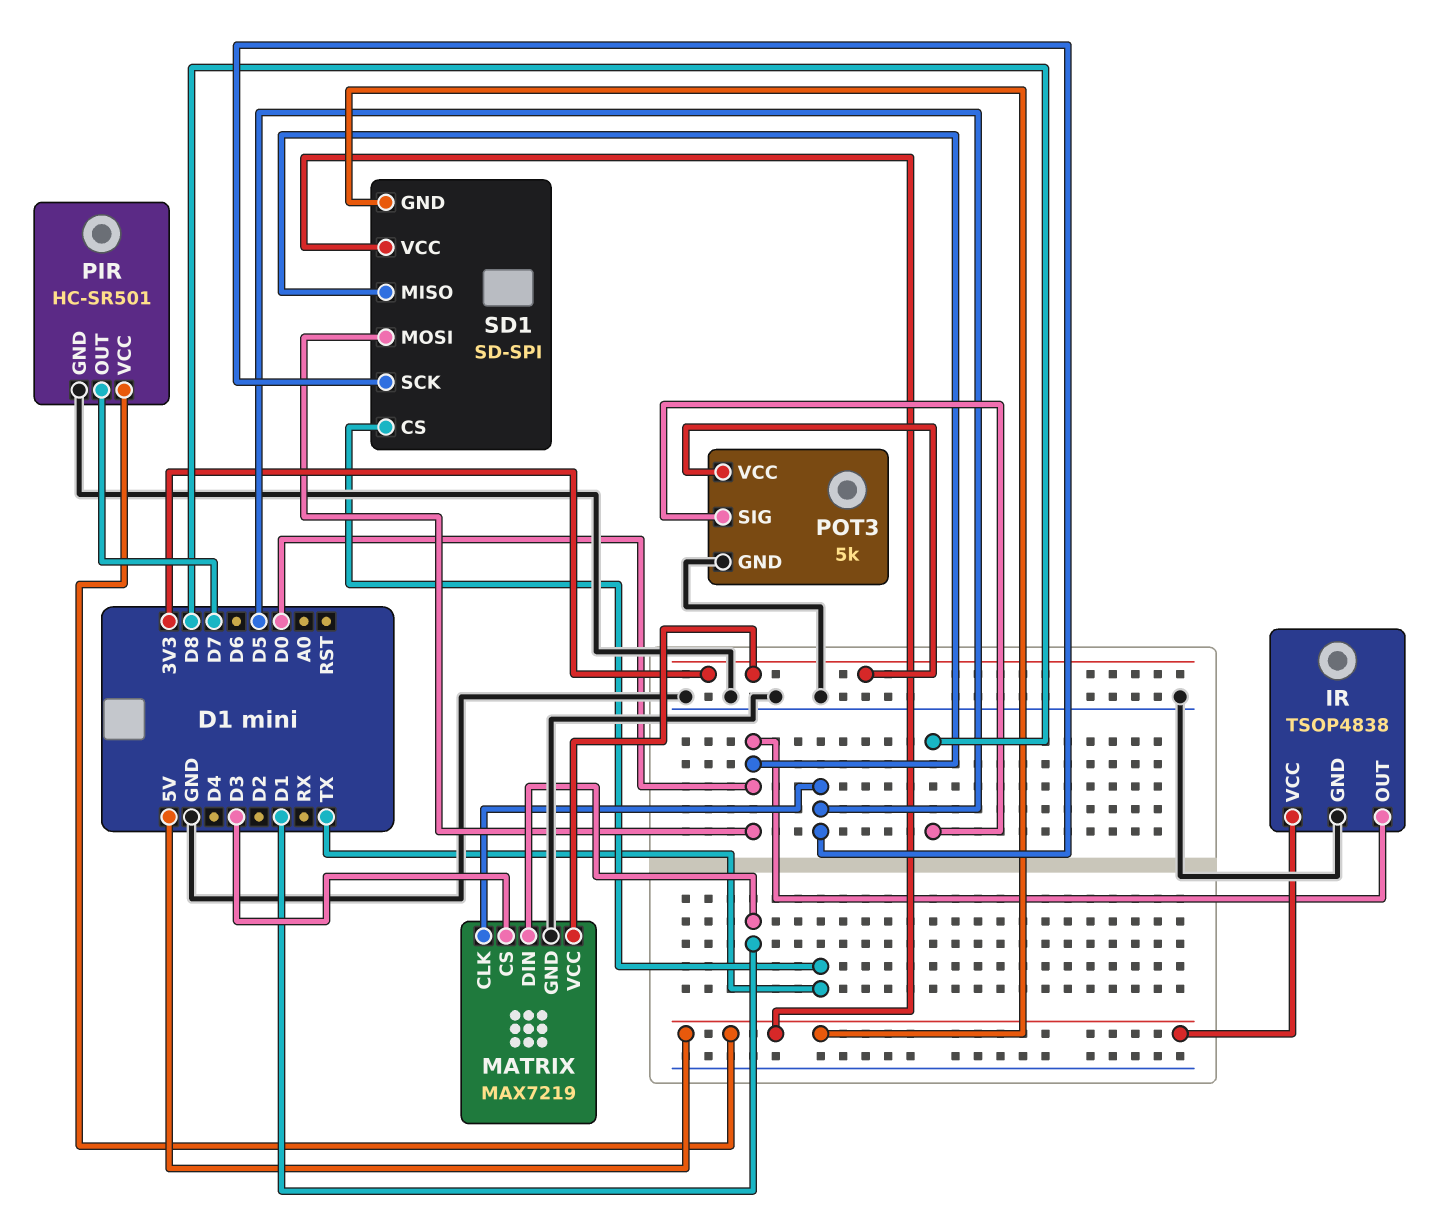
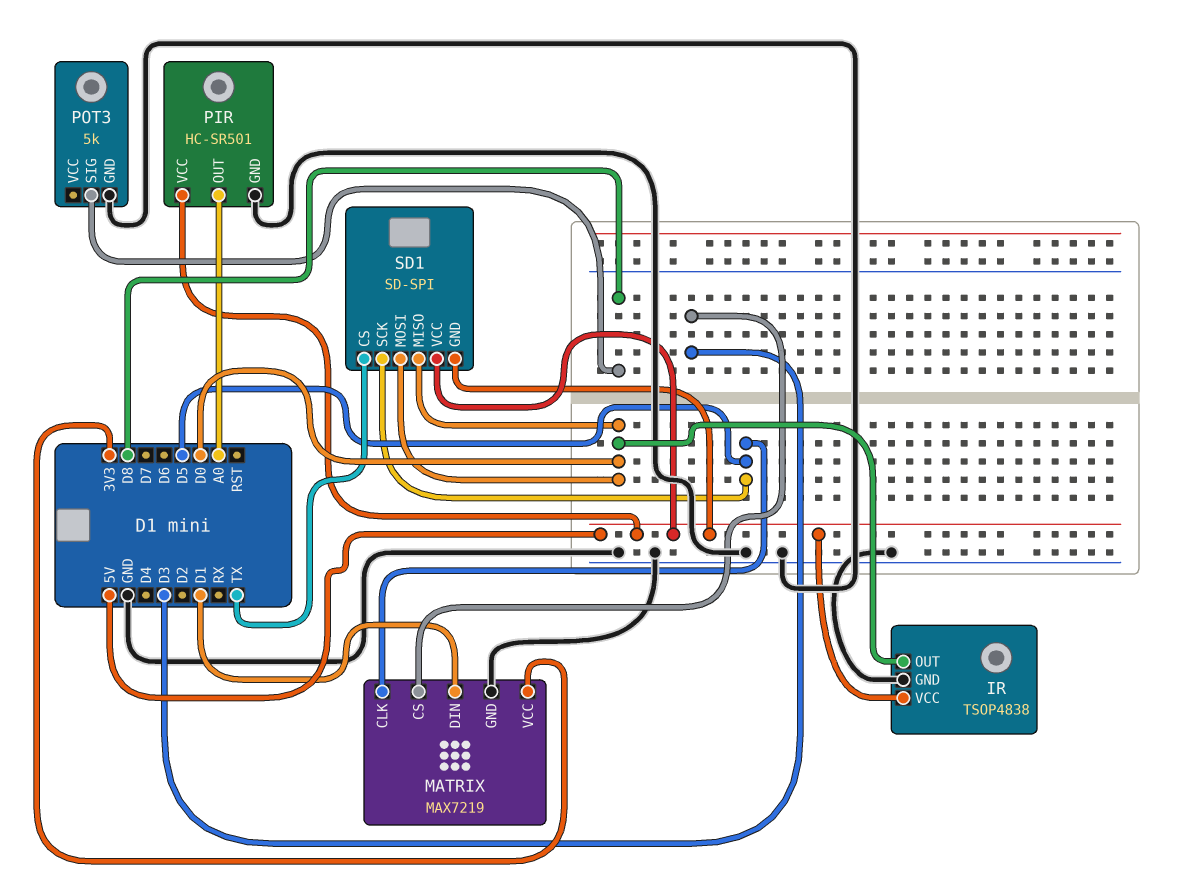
PIR pin OUT: D7 -> A0
POT3 pin VCC: 3V3 -> none

